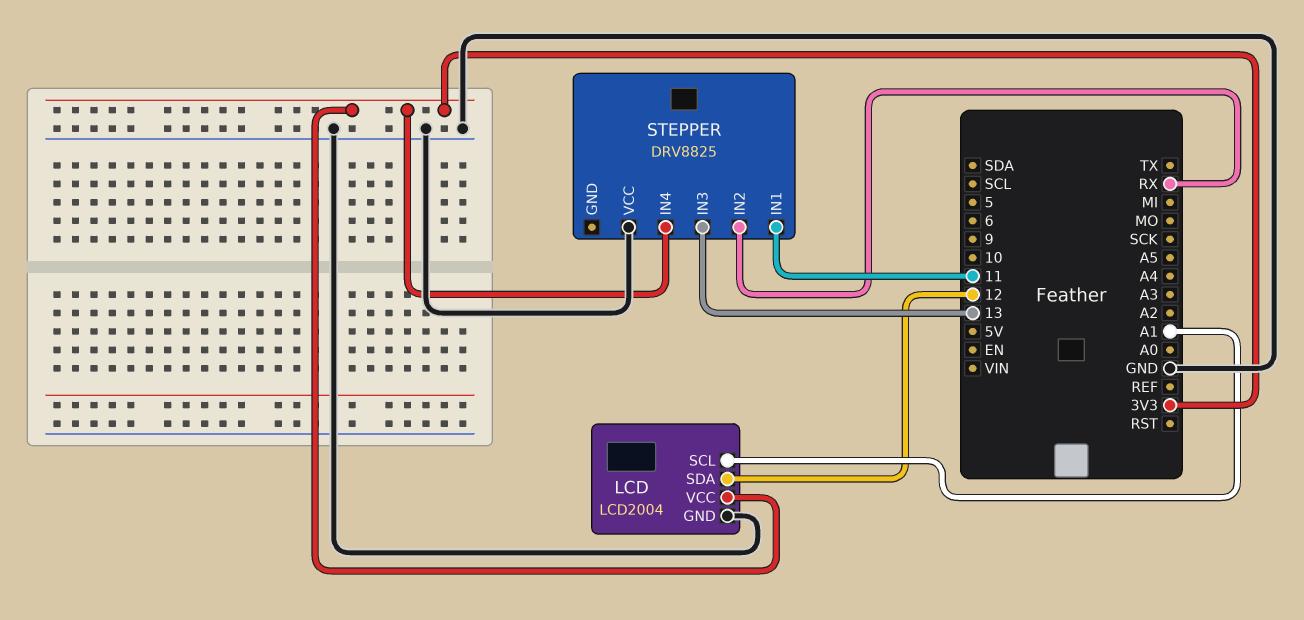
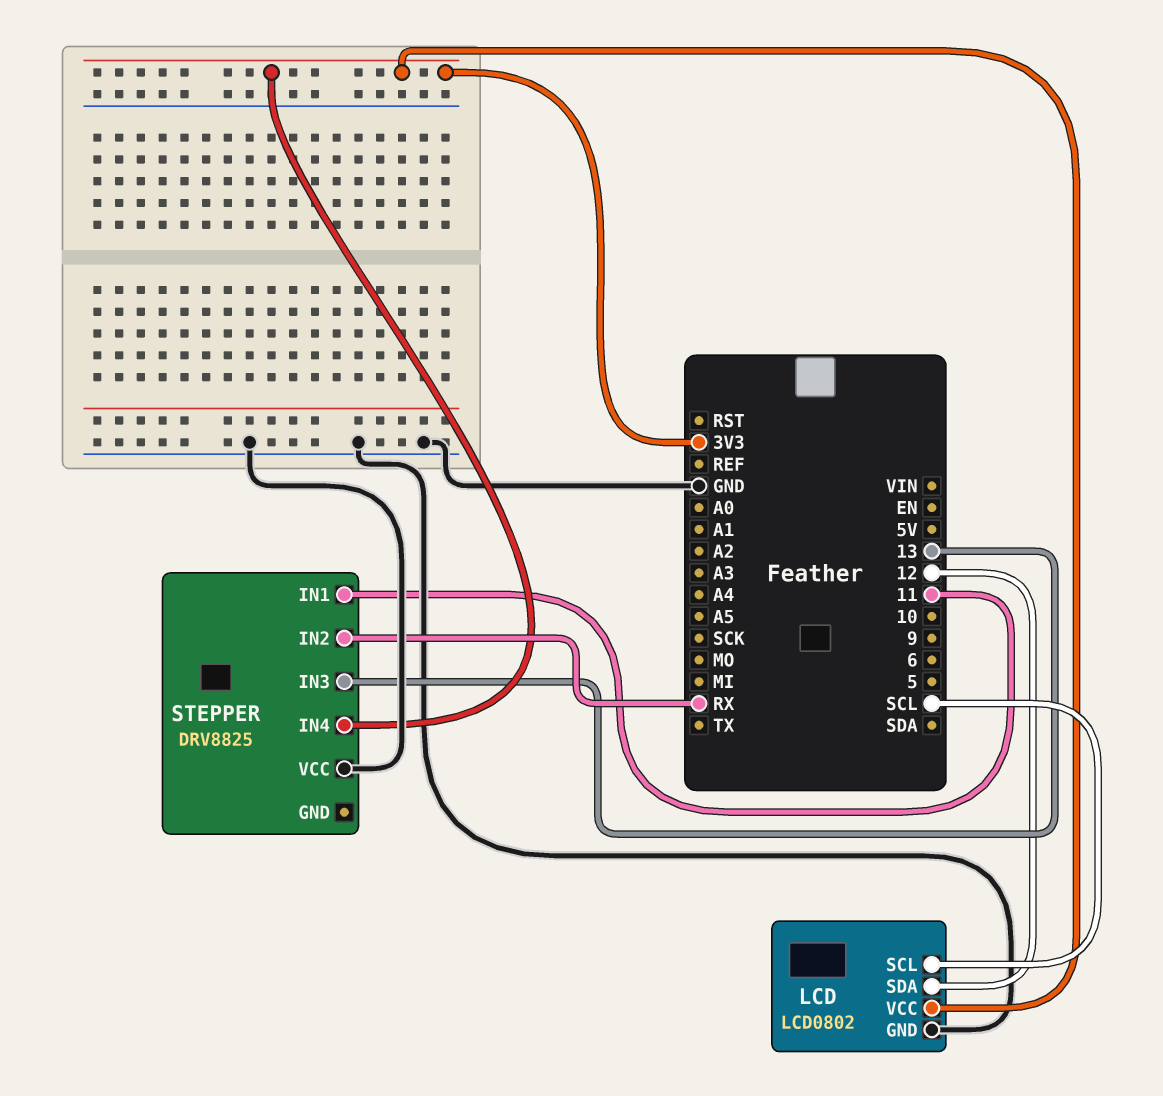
LCD: LCD2004 -> LCD0802
LCD pin SCL: A1 -> SCL

